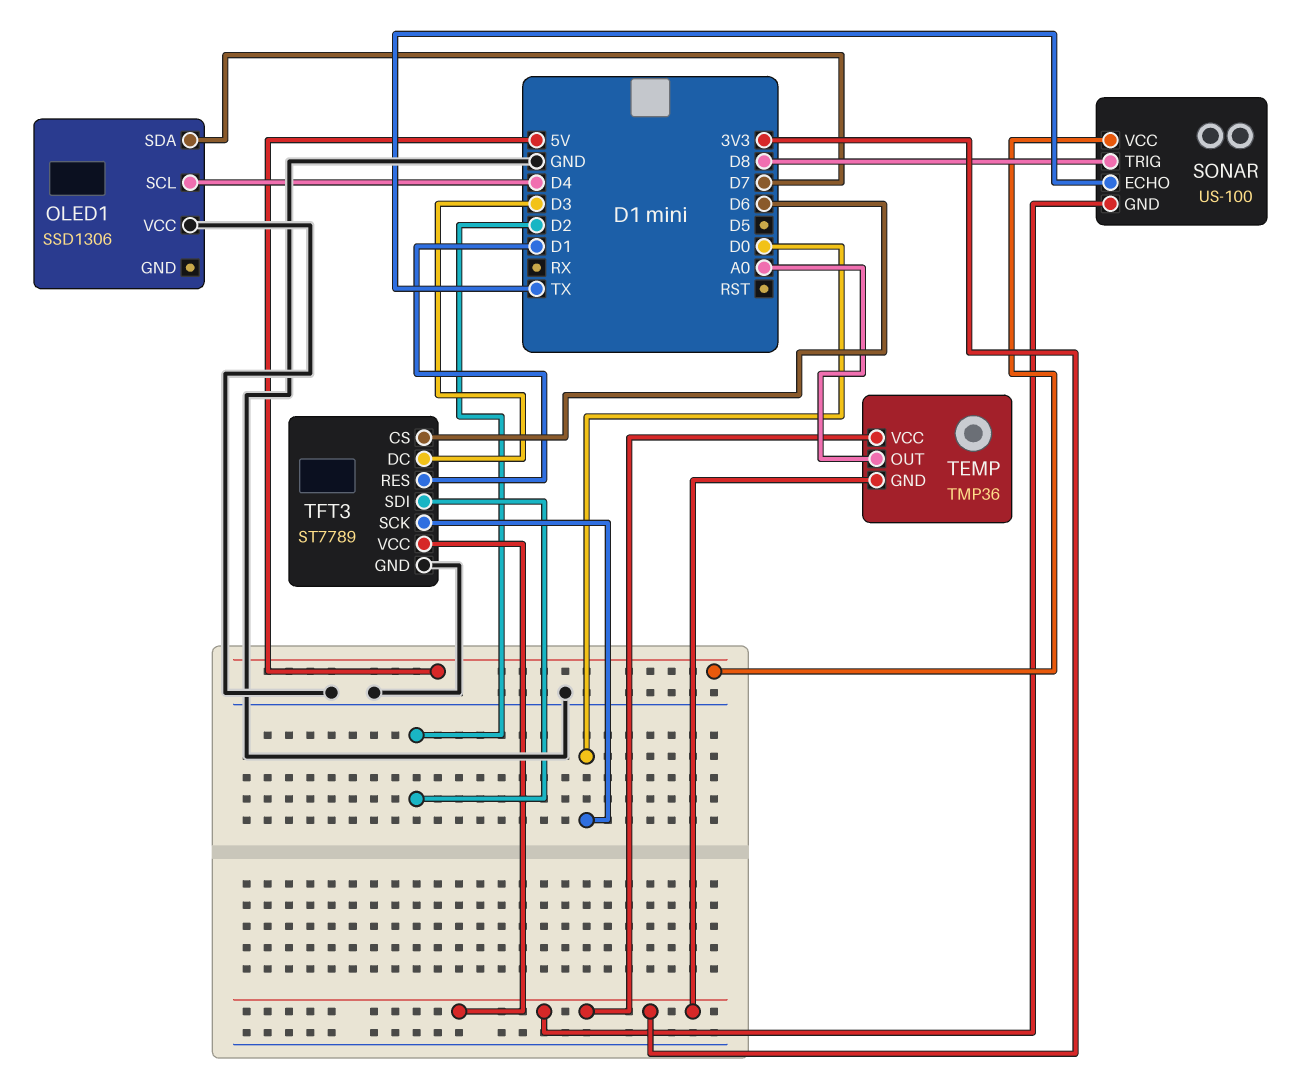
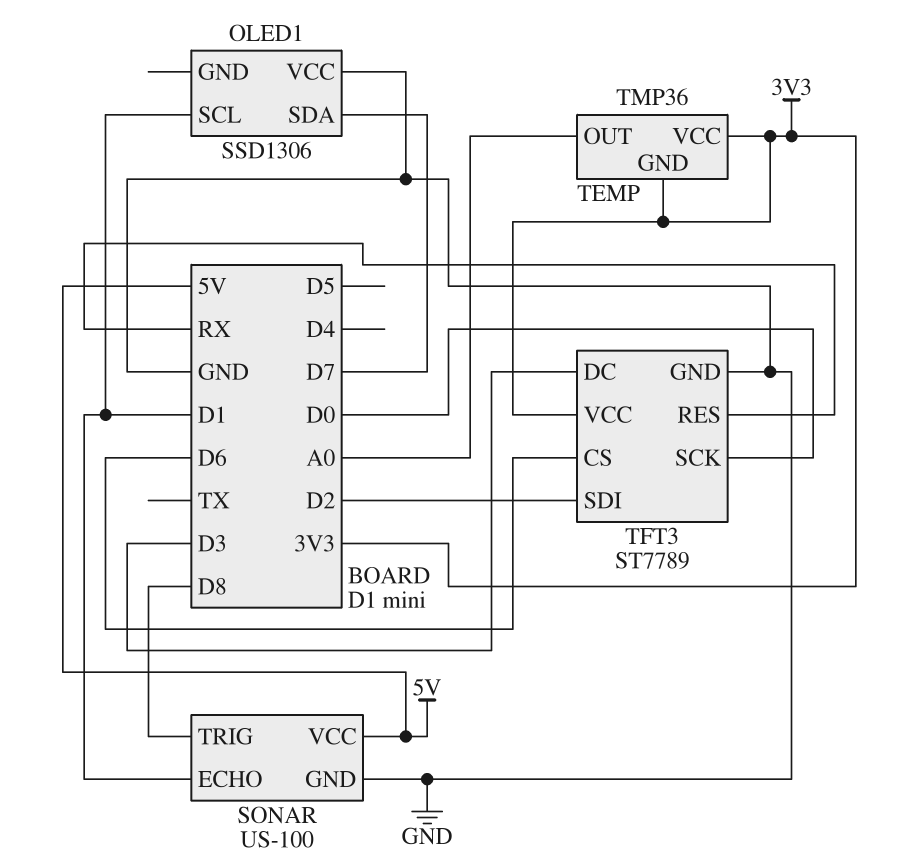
OLED1 pin SCL: D4 -> D1
SONAR pin ECHO: TX -> D1
SONAR pin GND: 3V3 -> GND
TFT3 pin RES: D1 -> RX

